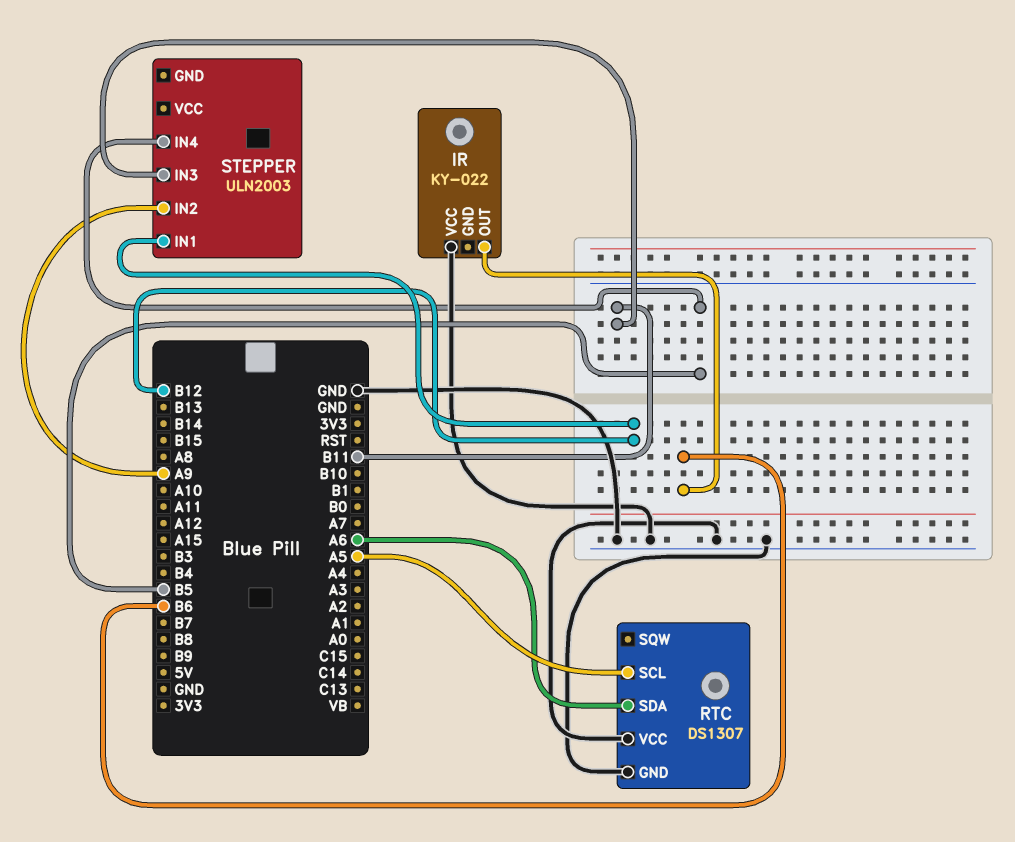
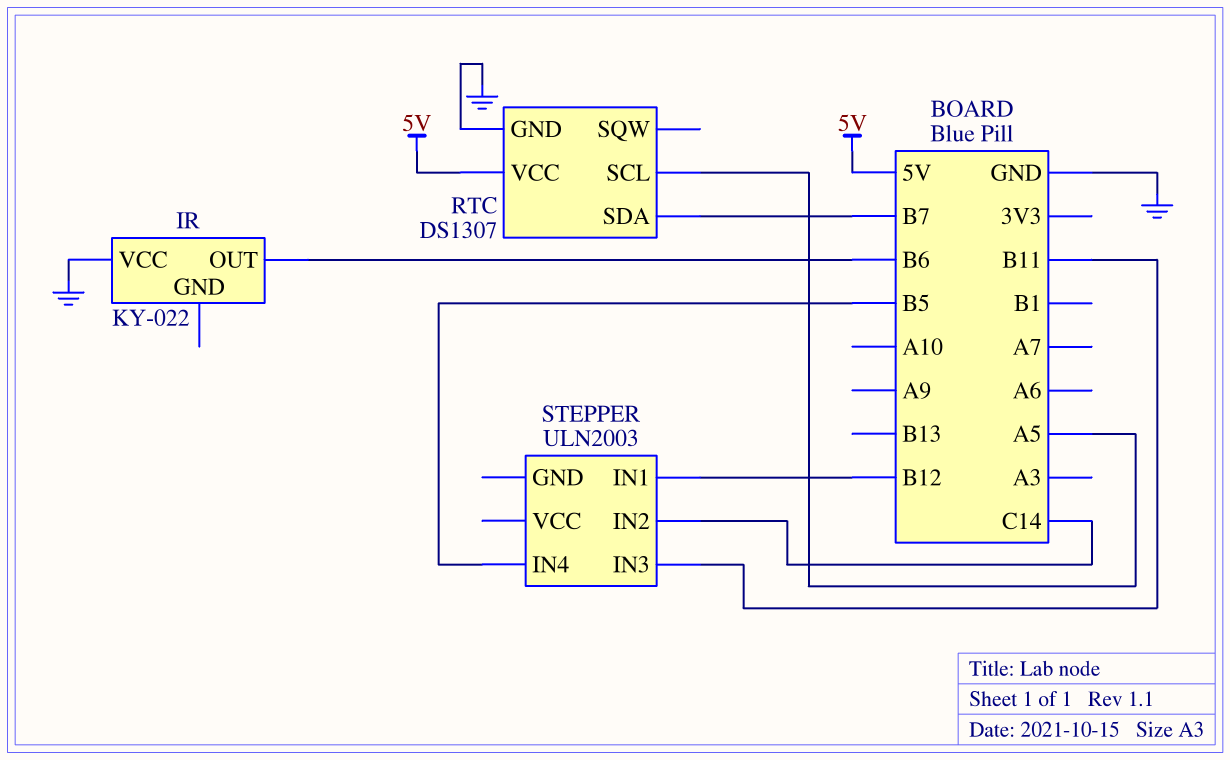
RTC pin SDA: A6 -> B7
RTC pin VCC: GND -> 5V
STEPPER pin IN2: A9 -> C14

